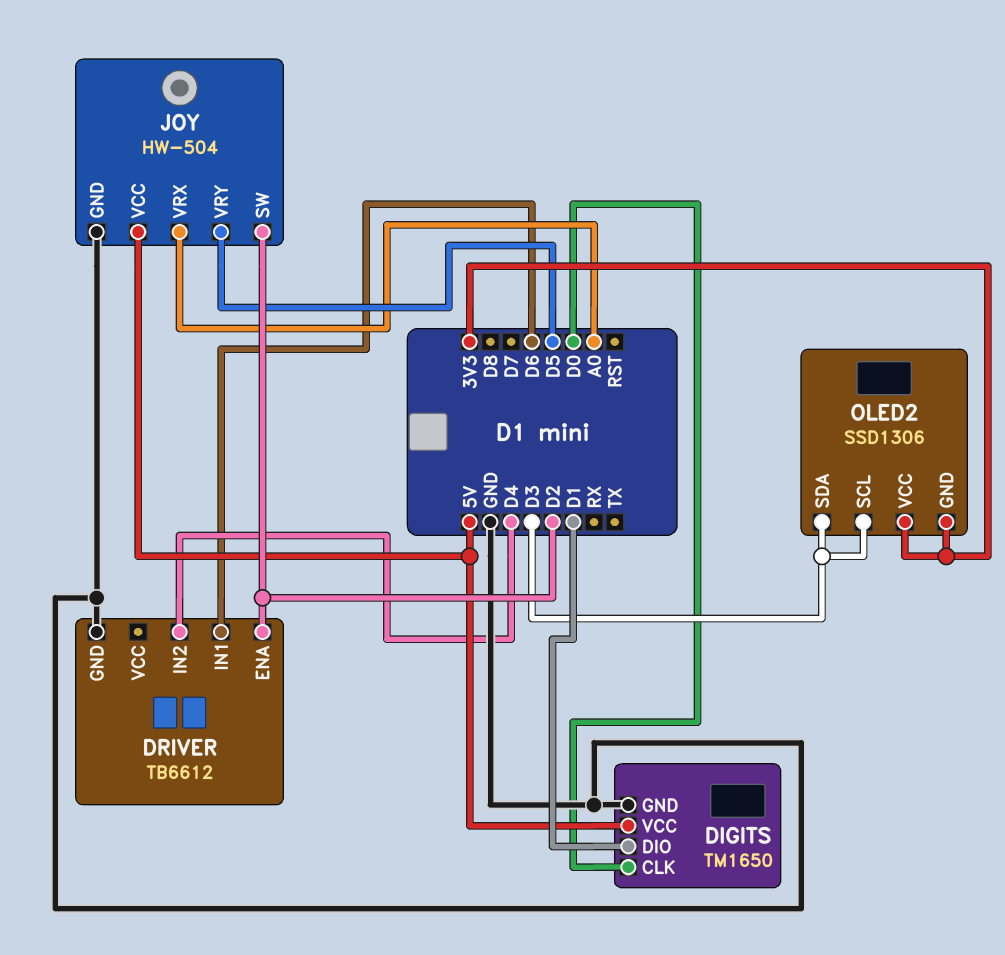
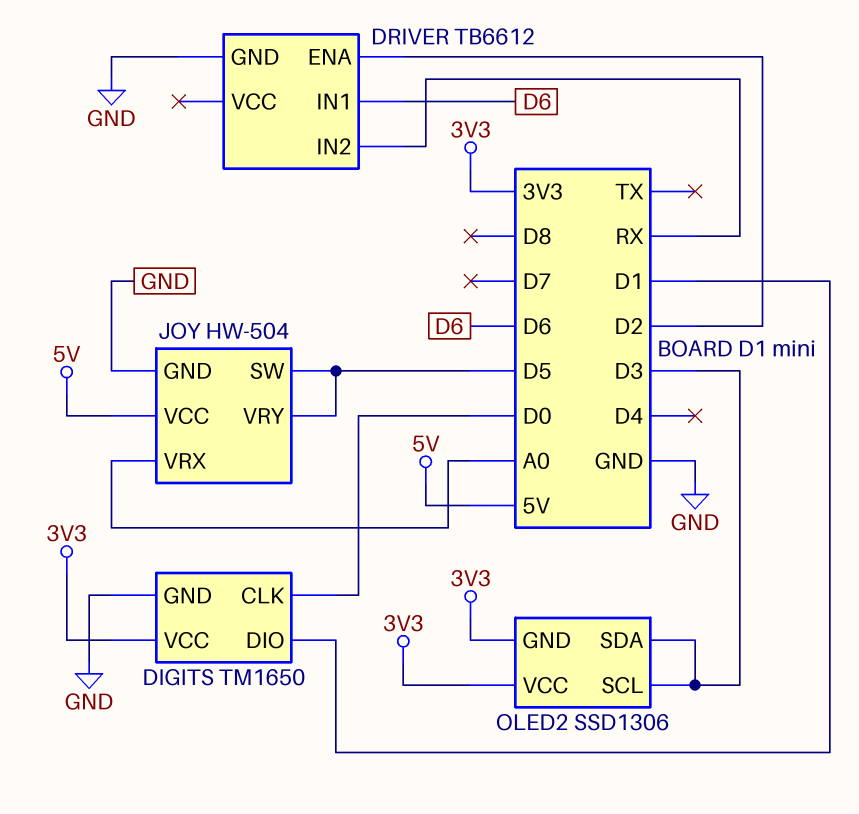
DIGITS pin VCC: 5V -> 3V3
DRIVER pin IN2: D4 -> RX
JOY pin SW: D2 -> D5

